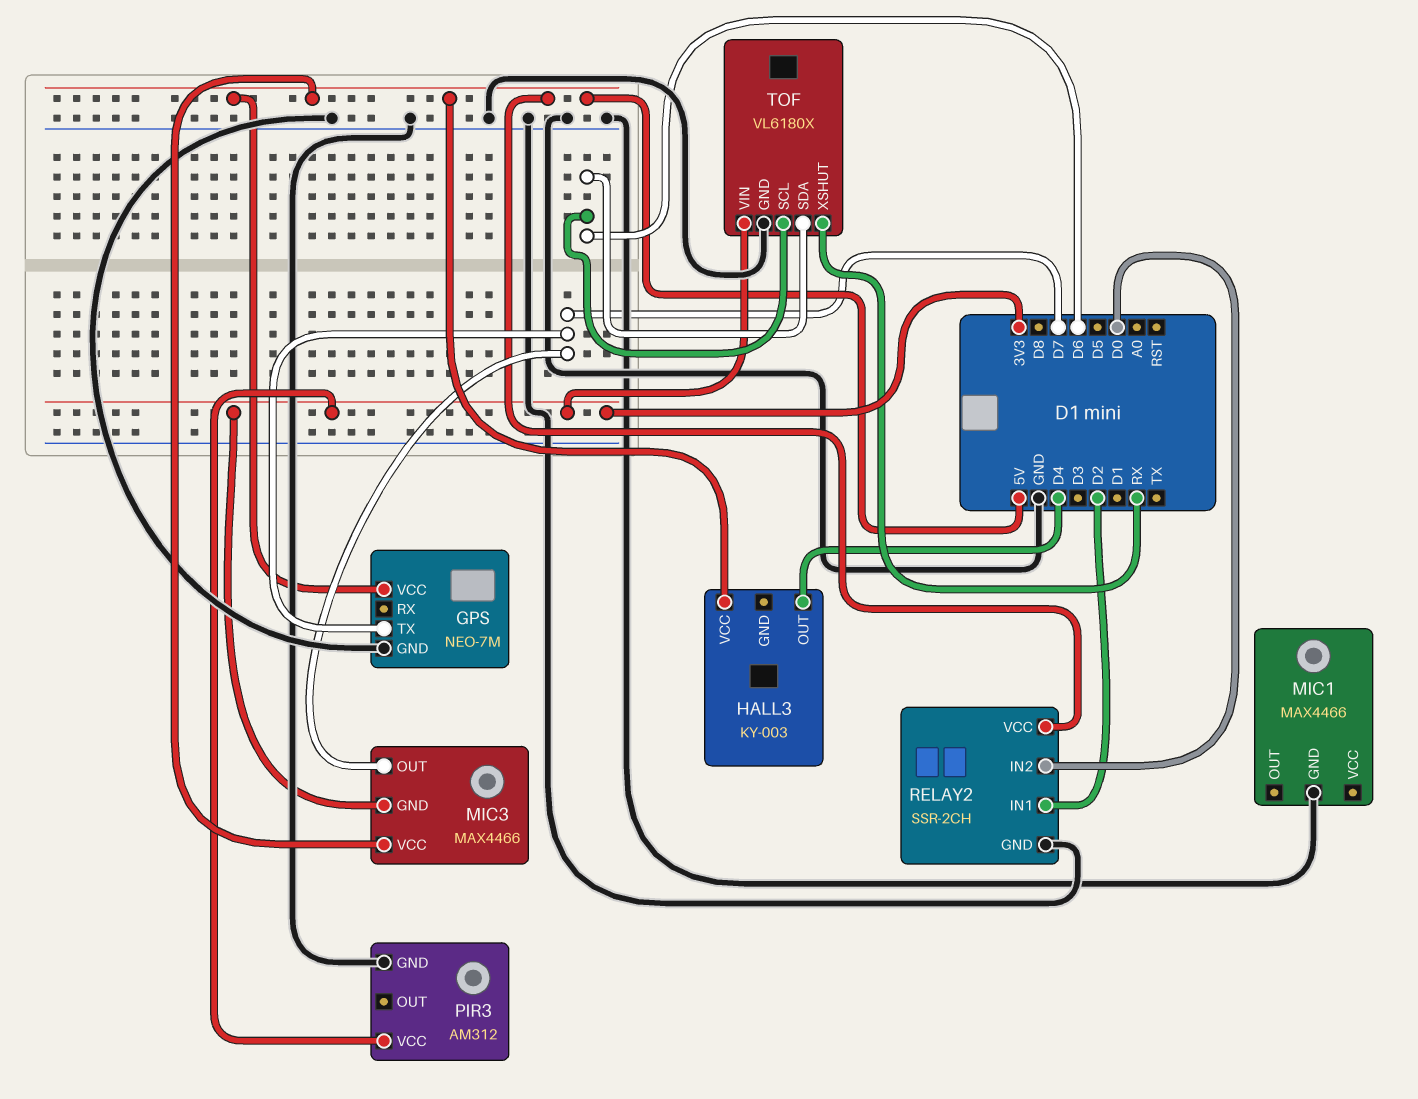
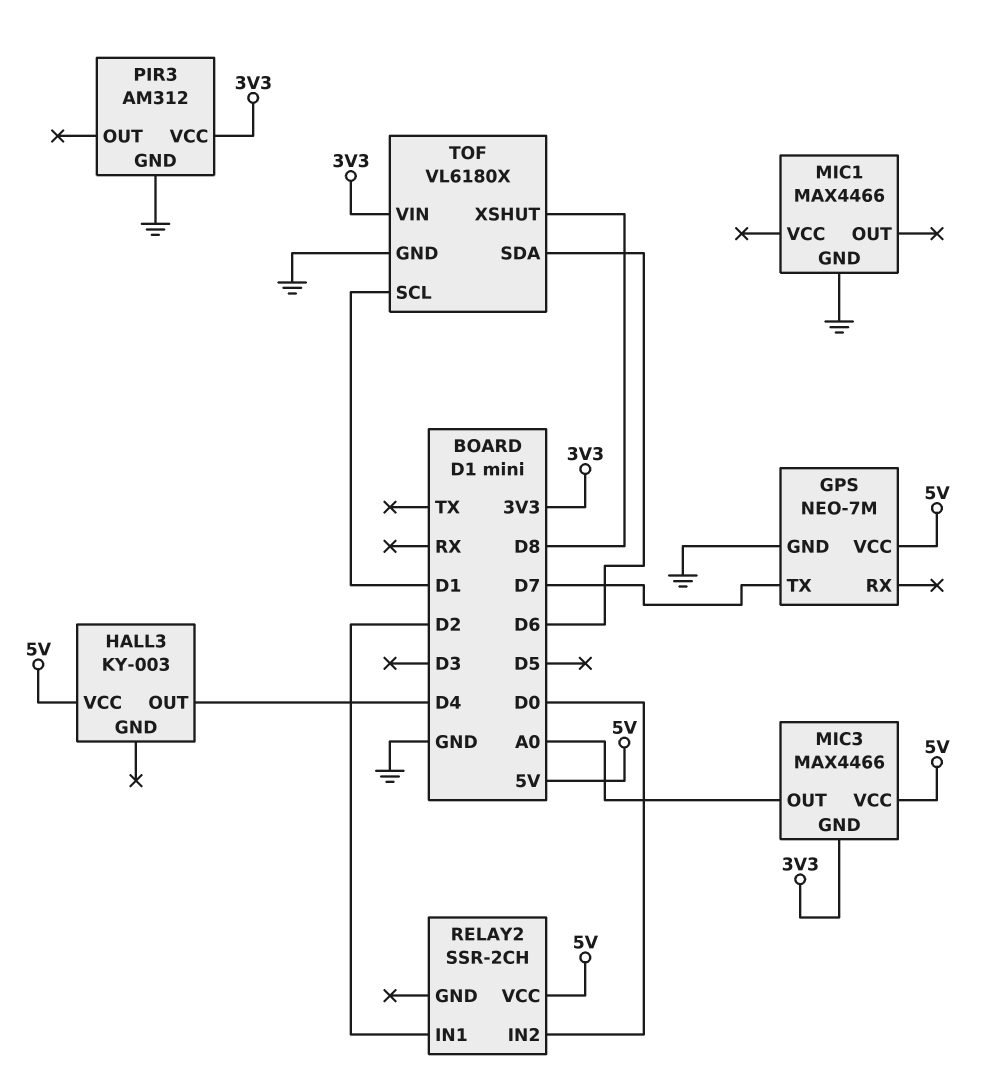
MIC3 pin OUT: D7 -> A0
RELAY2 pin GND: GND -> none
TOF pin SCL: D6 -> D1
TOF pin XSHUT: RX -> D8

